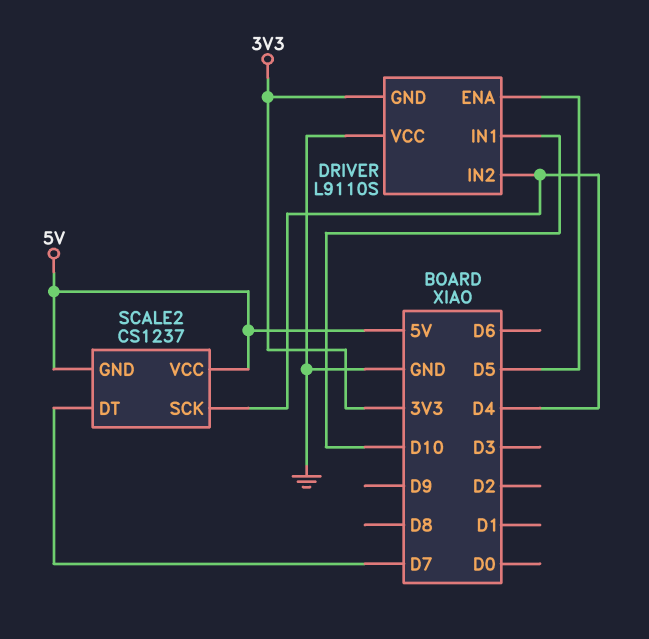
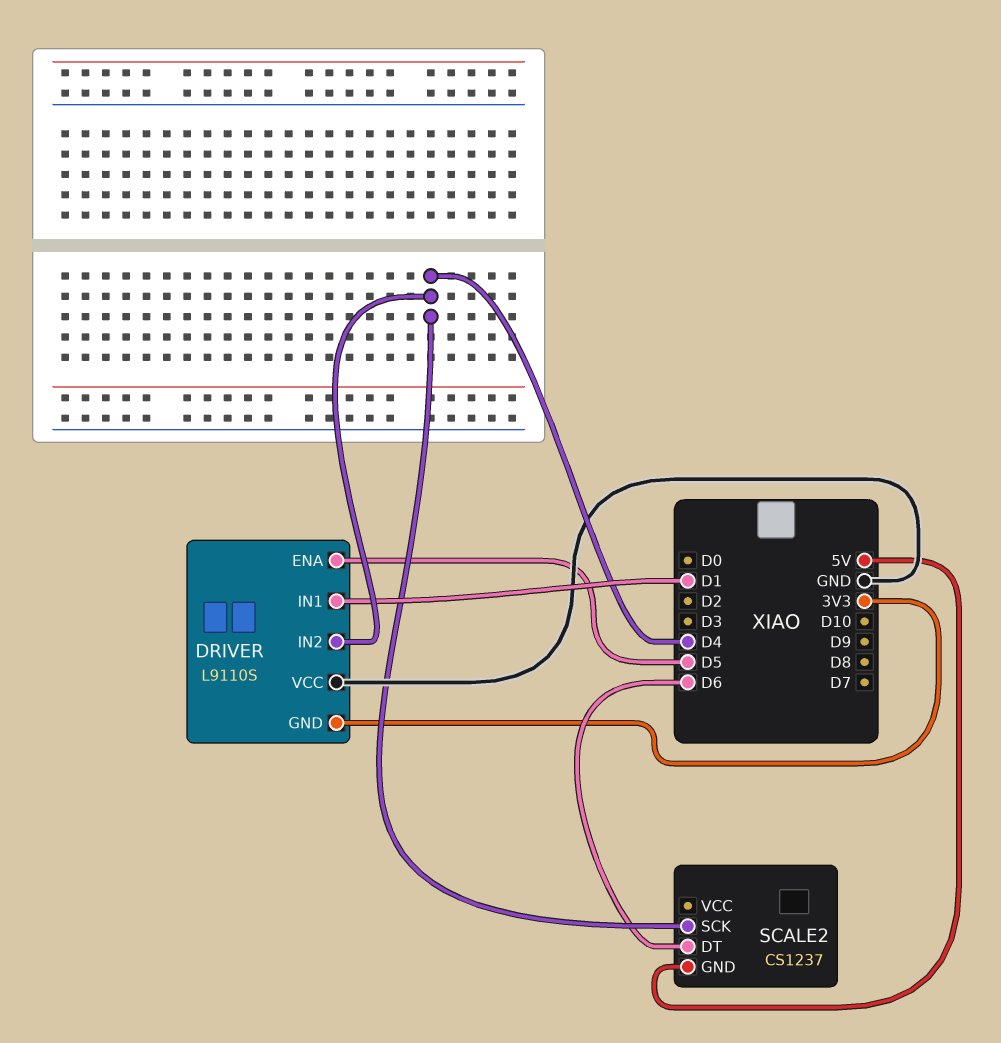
DRIVER pin IN1: D10 -> D1
SCALE2 pin DT: D7 -> D6
SCALE2 pin VCC: 5V -> none

